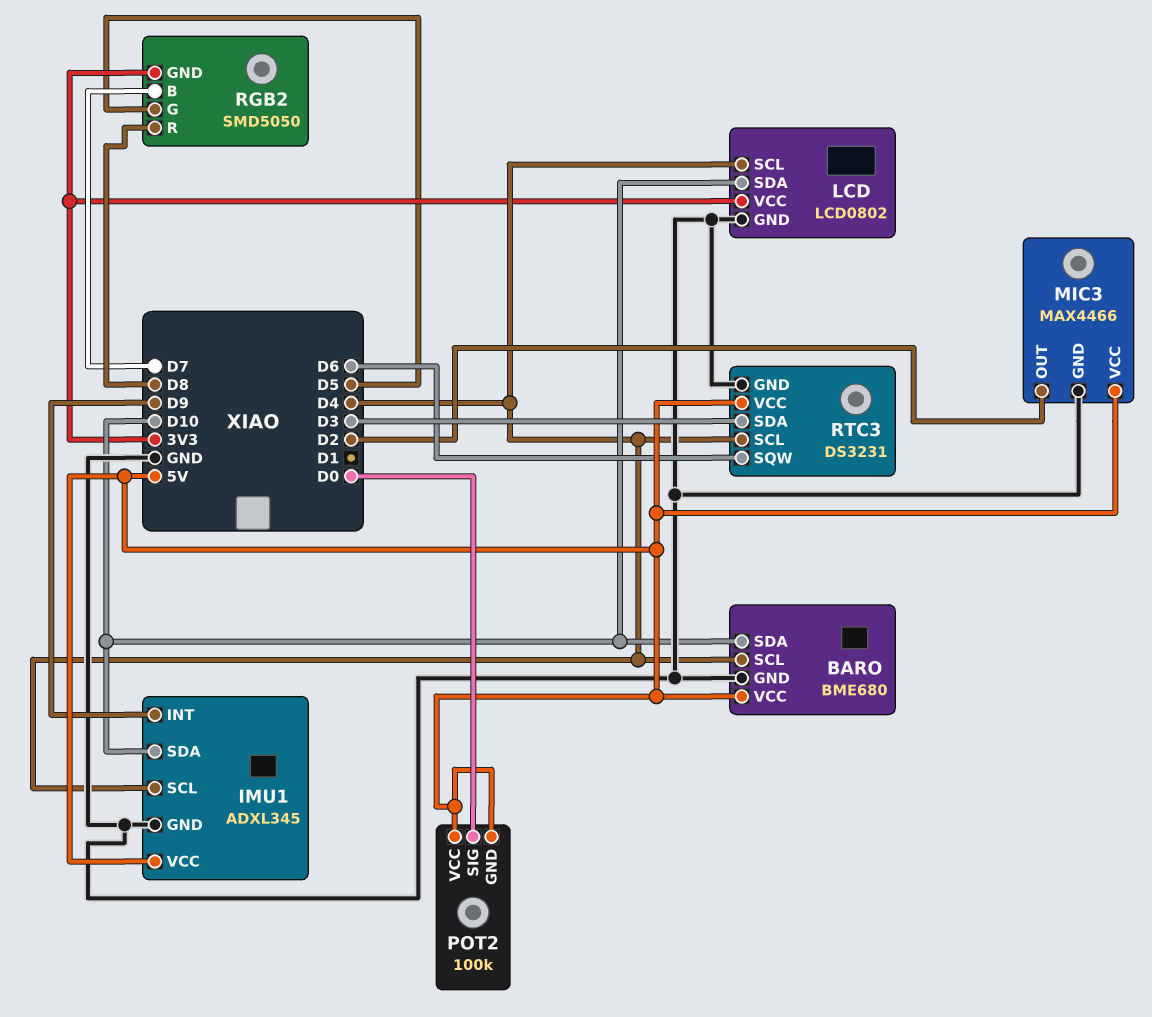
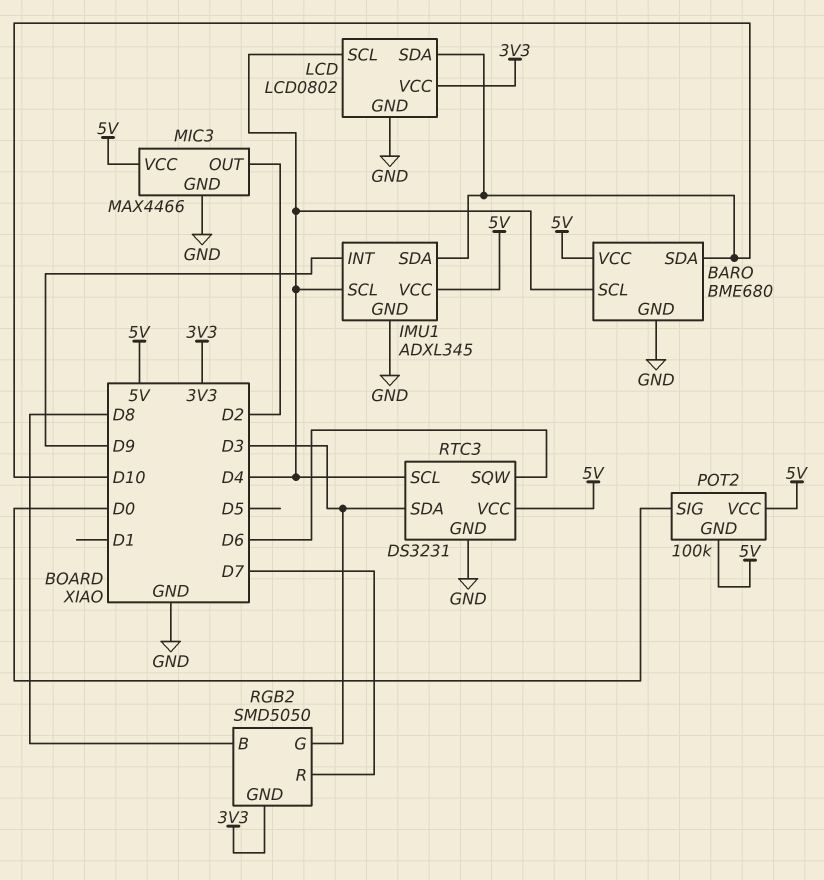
RGB2 pin B: D7 -> D8
RGB2 pin G: D5 -> D3
RGB2 pin R: D8 -> D7

